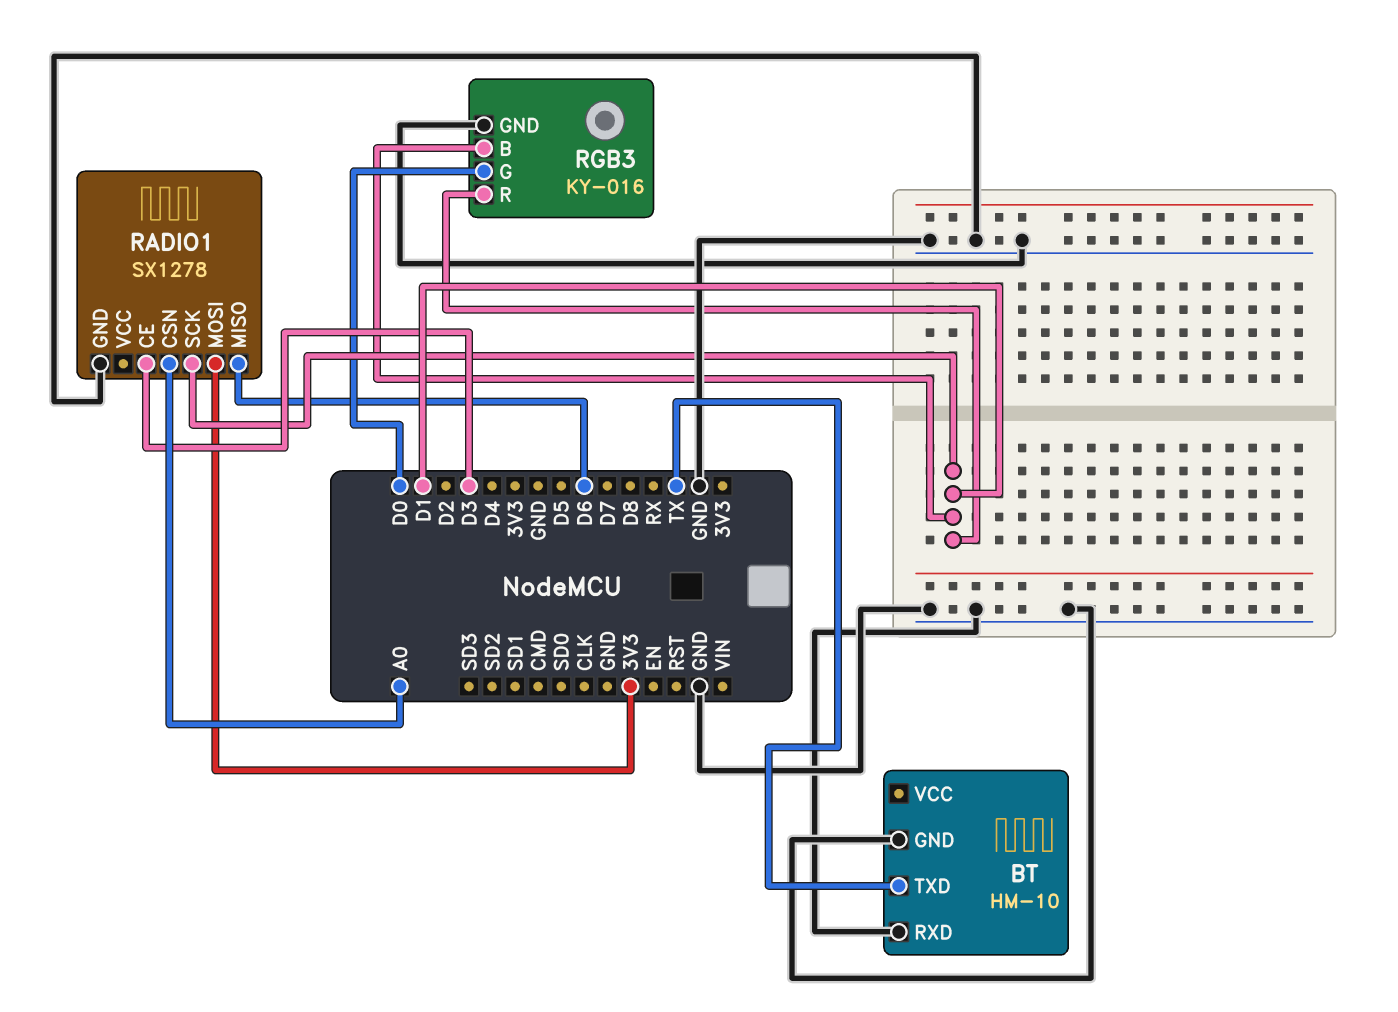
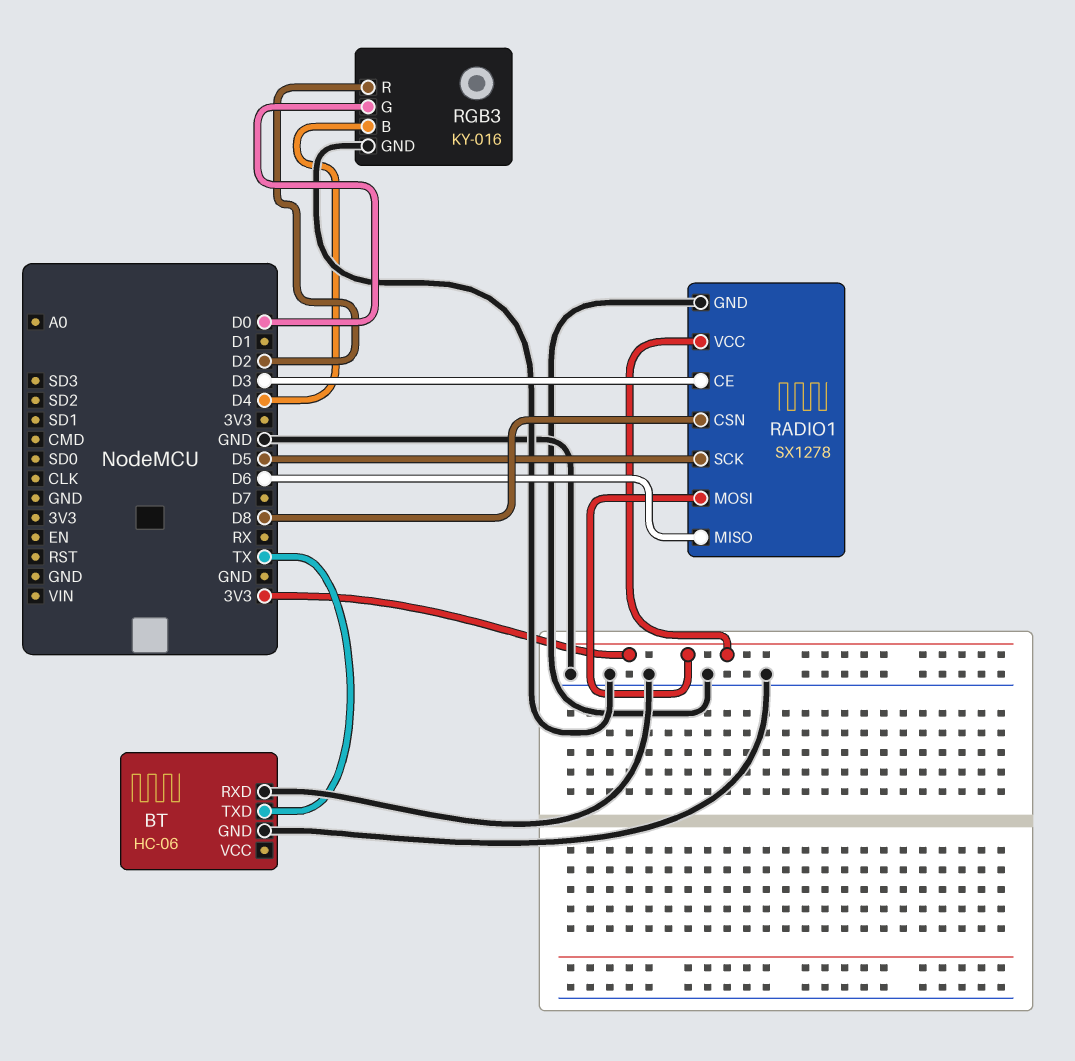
BT: HM-10 -> HC-06
RADIO1 pin CSN: A0 -> D8
RADIO1 pin SCK: D1 -> D5
RADIO1 pin VCC: none -> 3V3
RGB3 pin B: D1 -> D4
RGB3 pin R: D1 -> D2

